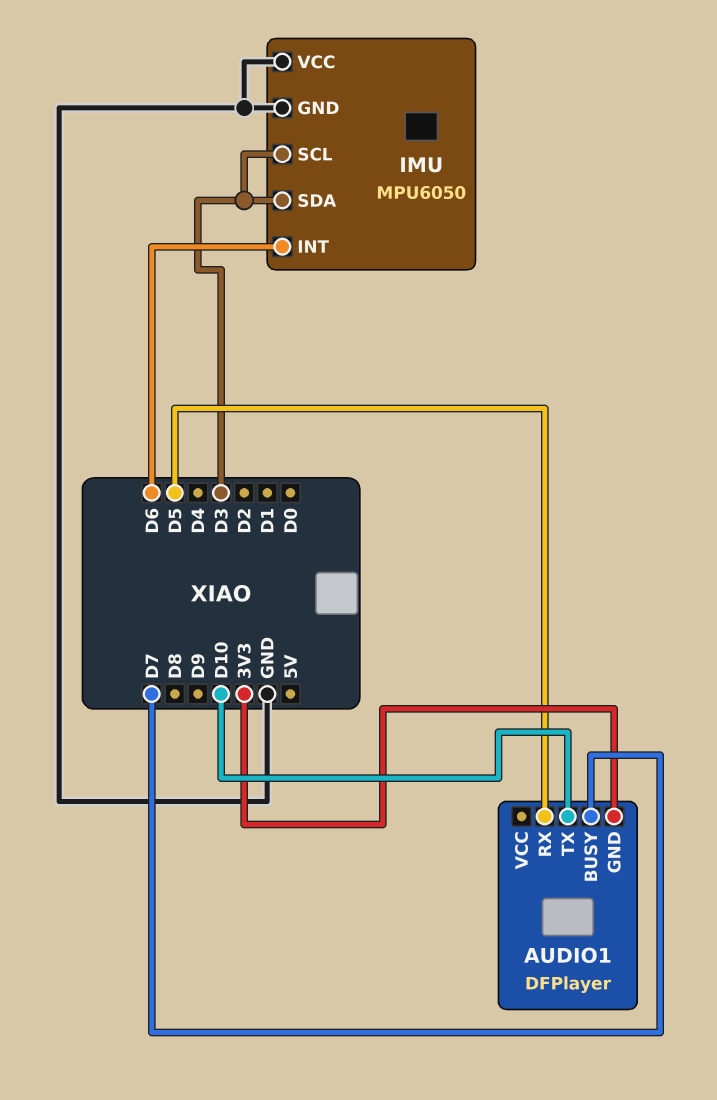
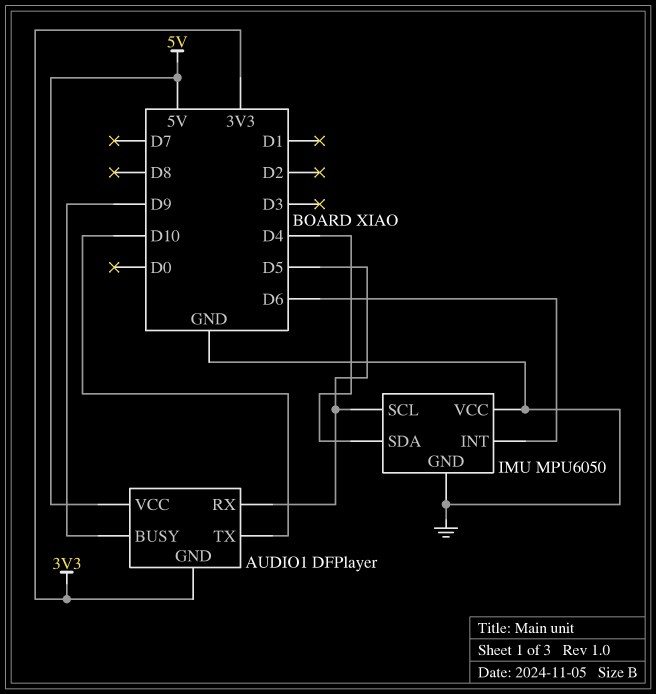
AUDIO1 pin BUSY: D7 -> D9
AUDIO1 pin VCC: none -> 5V
IMU pin SCL: D3 -> D5
IMU pin SDA: D3 -> D4

